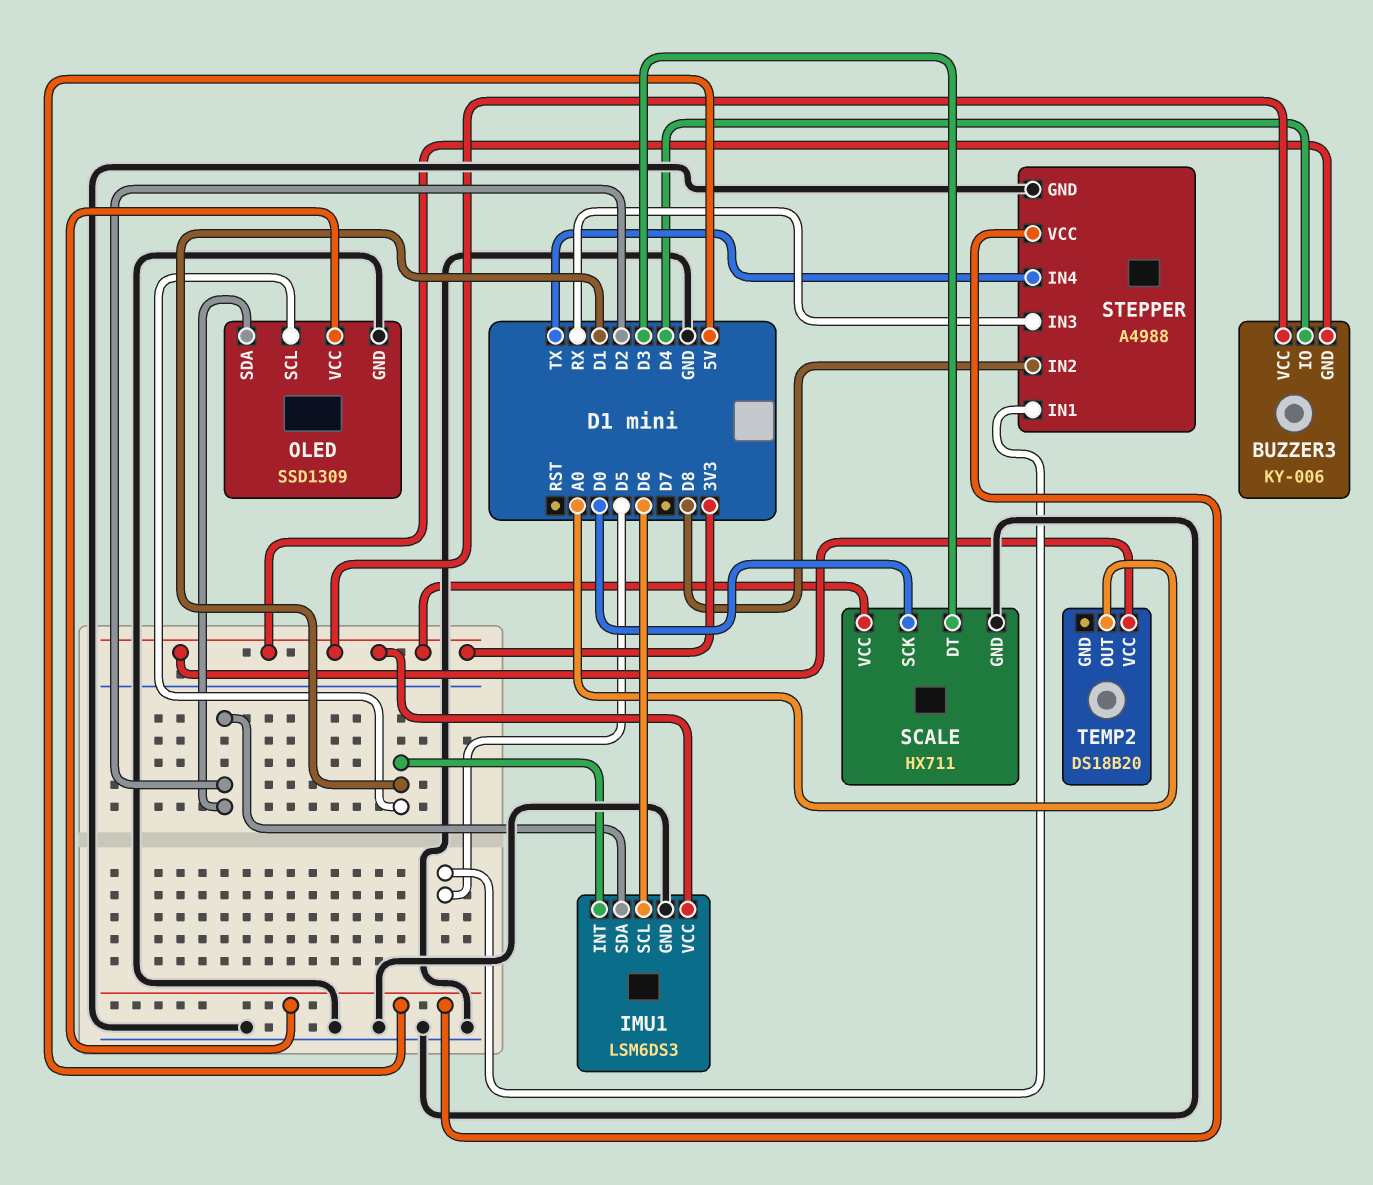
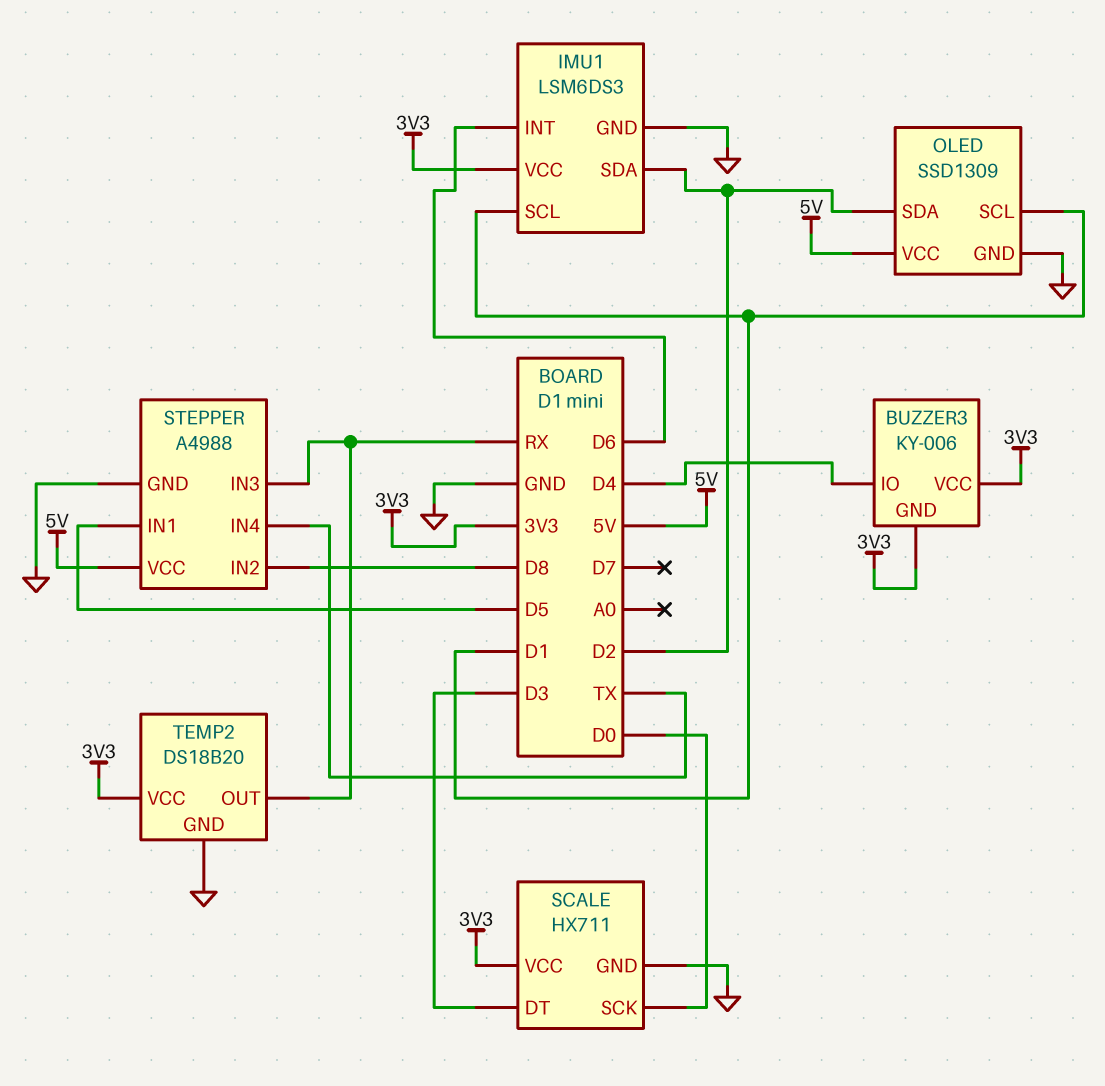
IMU1 pin INT: D1 -> D6
IMU1 pin SCL: D6 -> D1
TEMP2 pin GND: none -> GND
TEMP2 pin OUT: A0 -> RX

